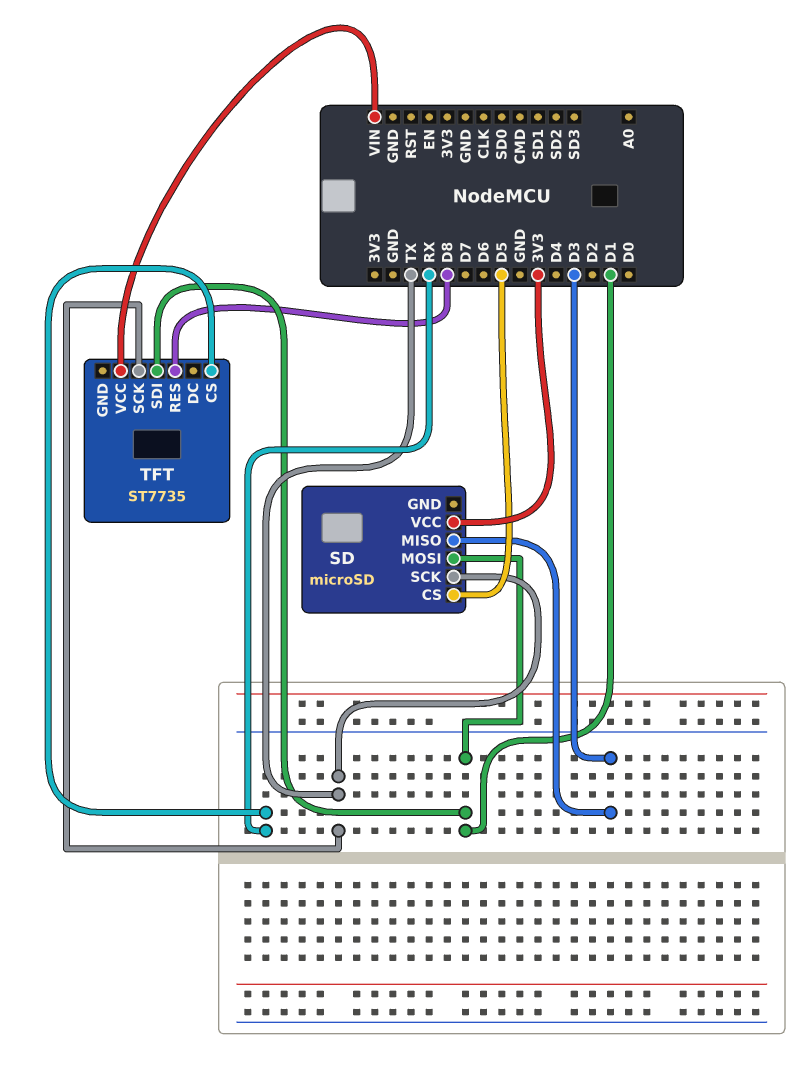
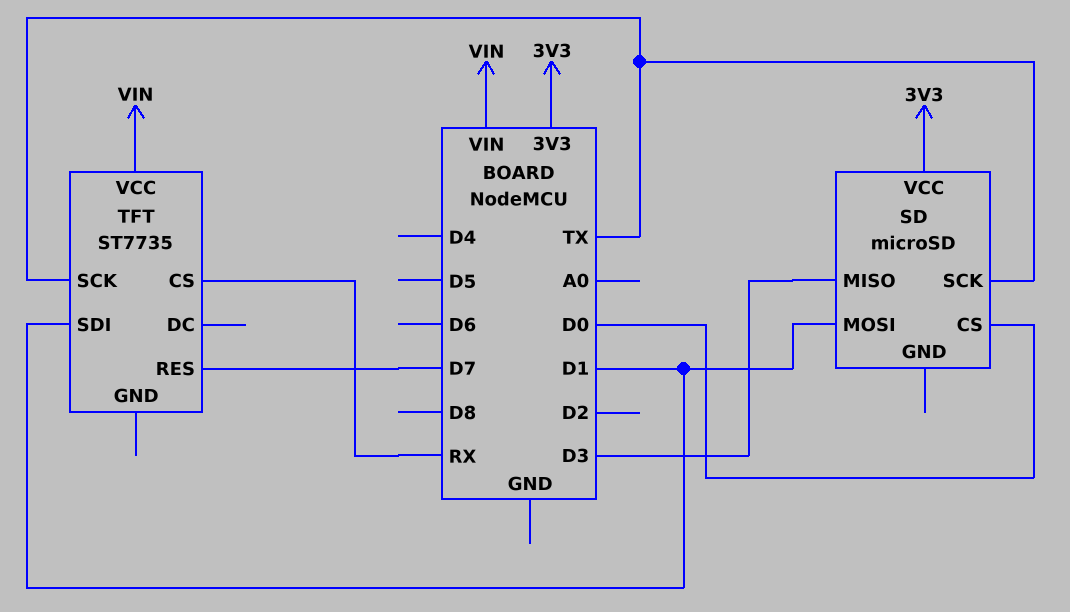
SD pin CS: D5 -> D0
TFT pin RES: D8 -> D7

